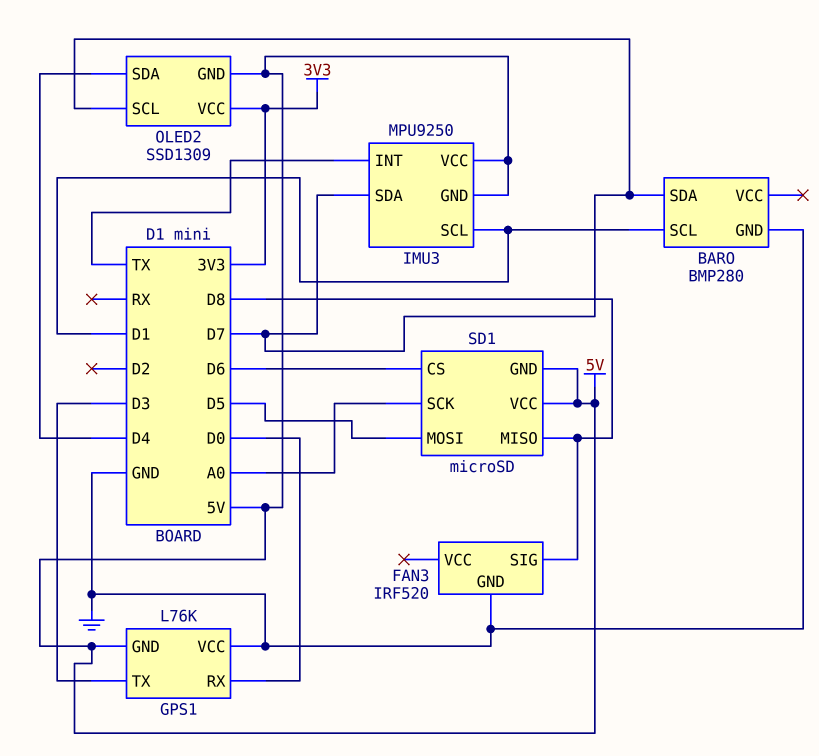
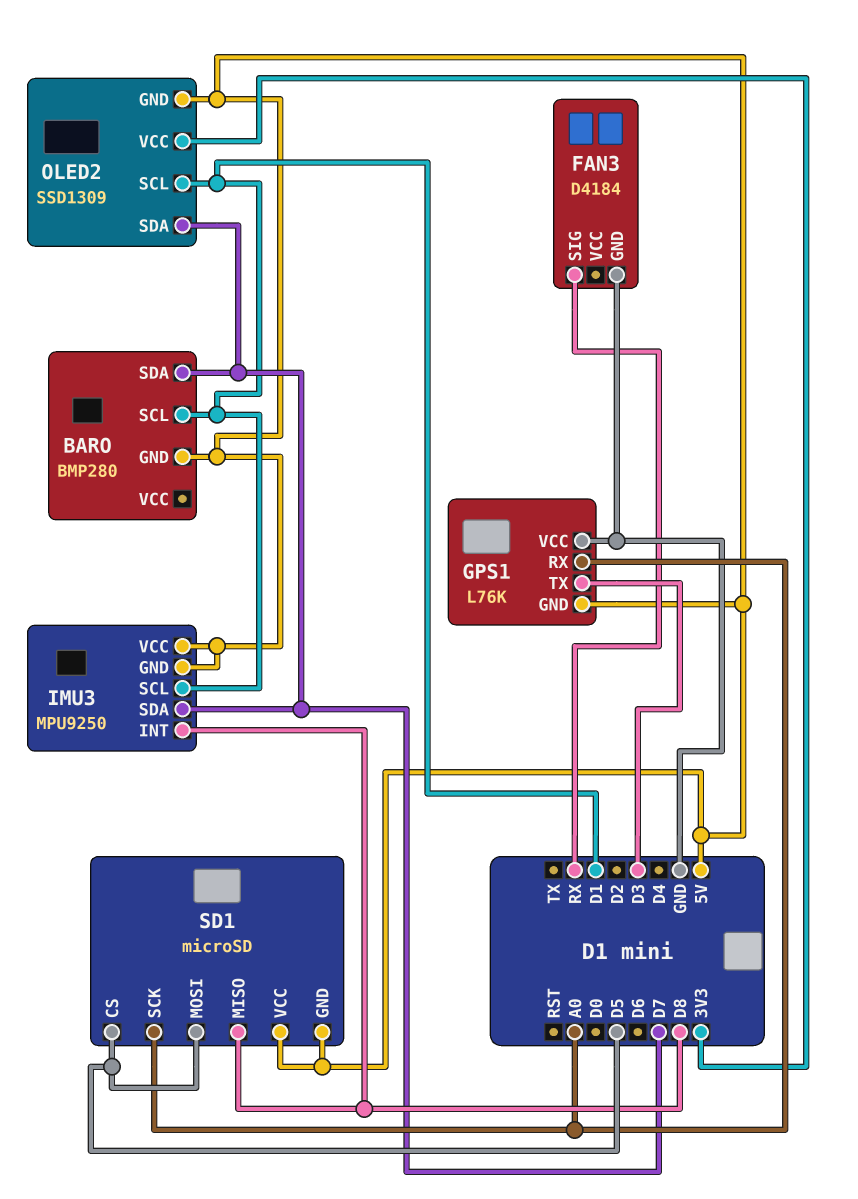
BARO pin GND: GND -> 5V
FAN3: IRF520 -> D4184
FAN3 pin SIG: D8 -> RX
GPS1 pin RX: D0 -> A0
IMU3 pin INT: TX -> D8
OLED2 pin SCL: D7 -> D1
OLED2 pin SDA: D4 -> D7
SD1 pin CS: D6 -> D5

